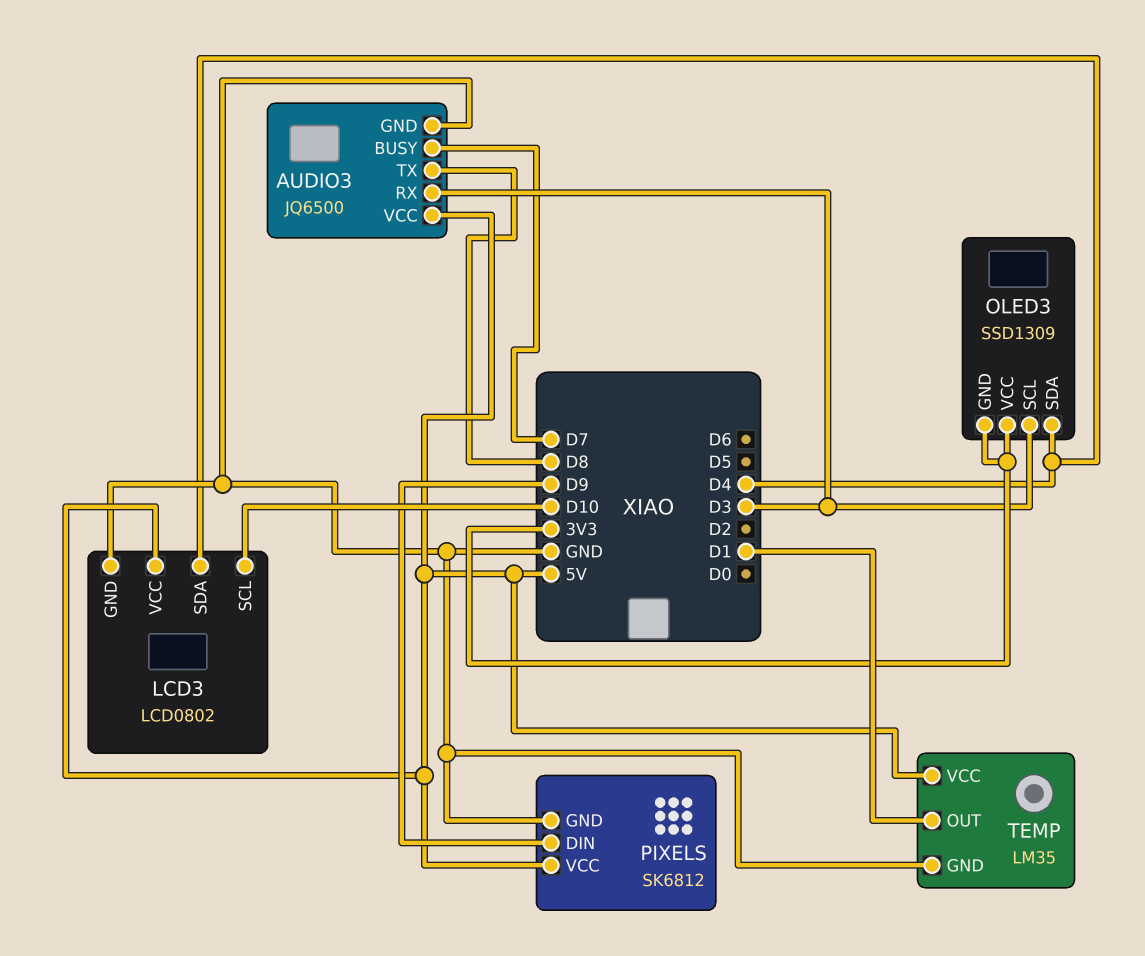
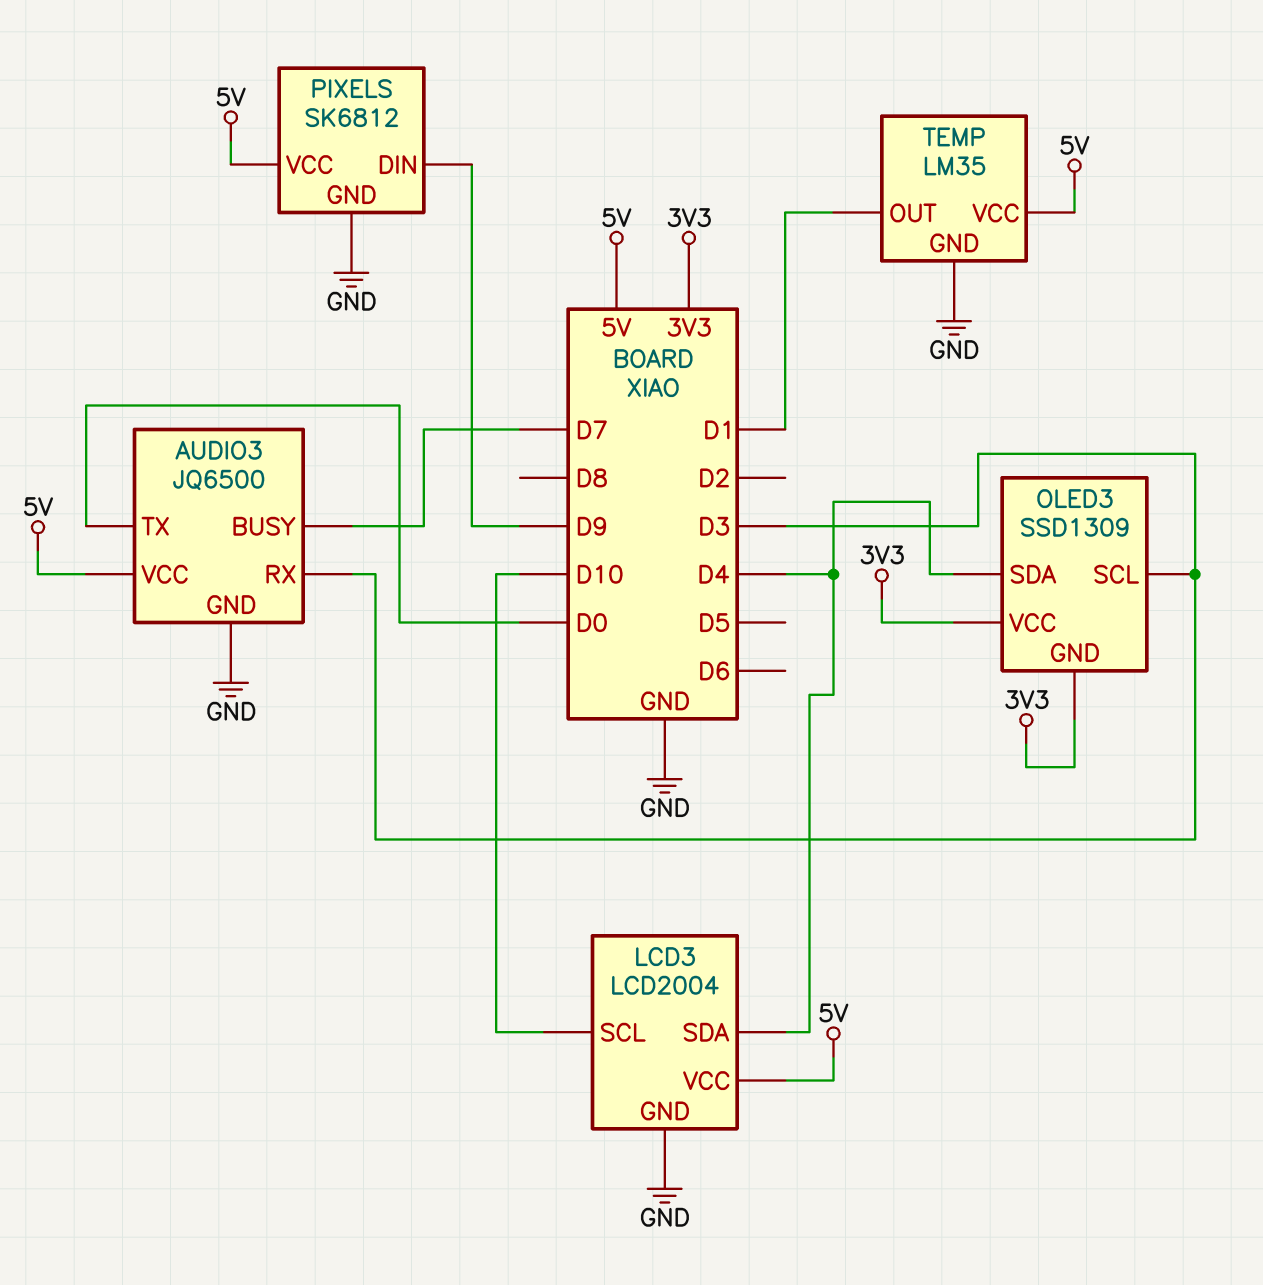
AUDIO3 pin TX: D8 -> D0
LCD3: LCD0802 -> LCD2004

